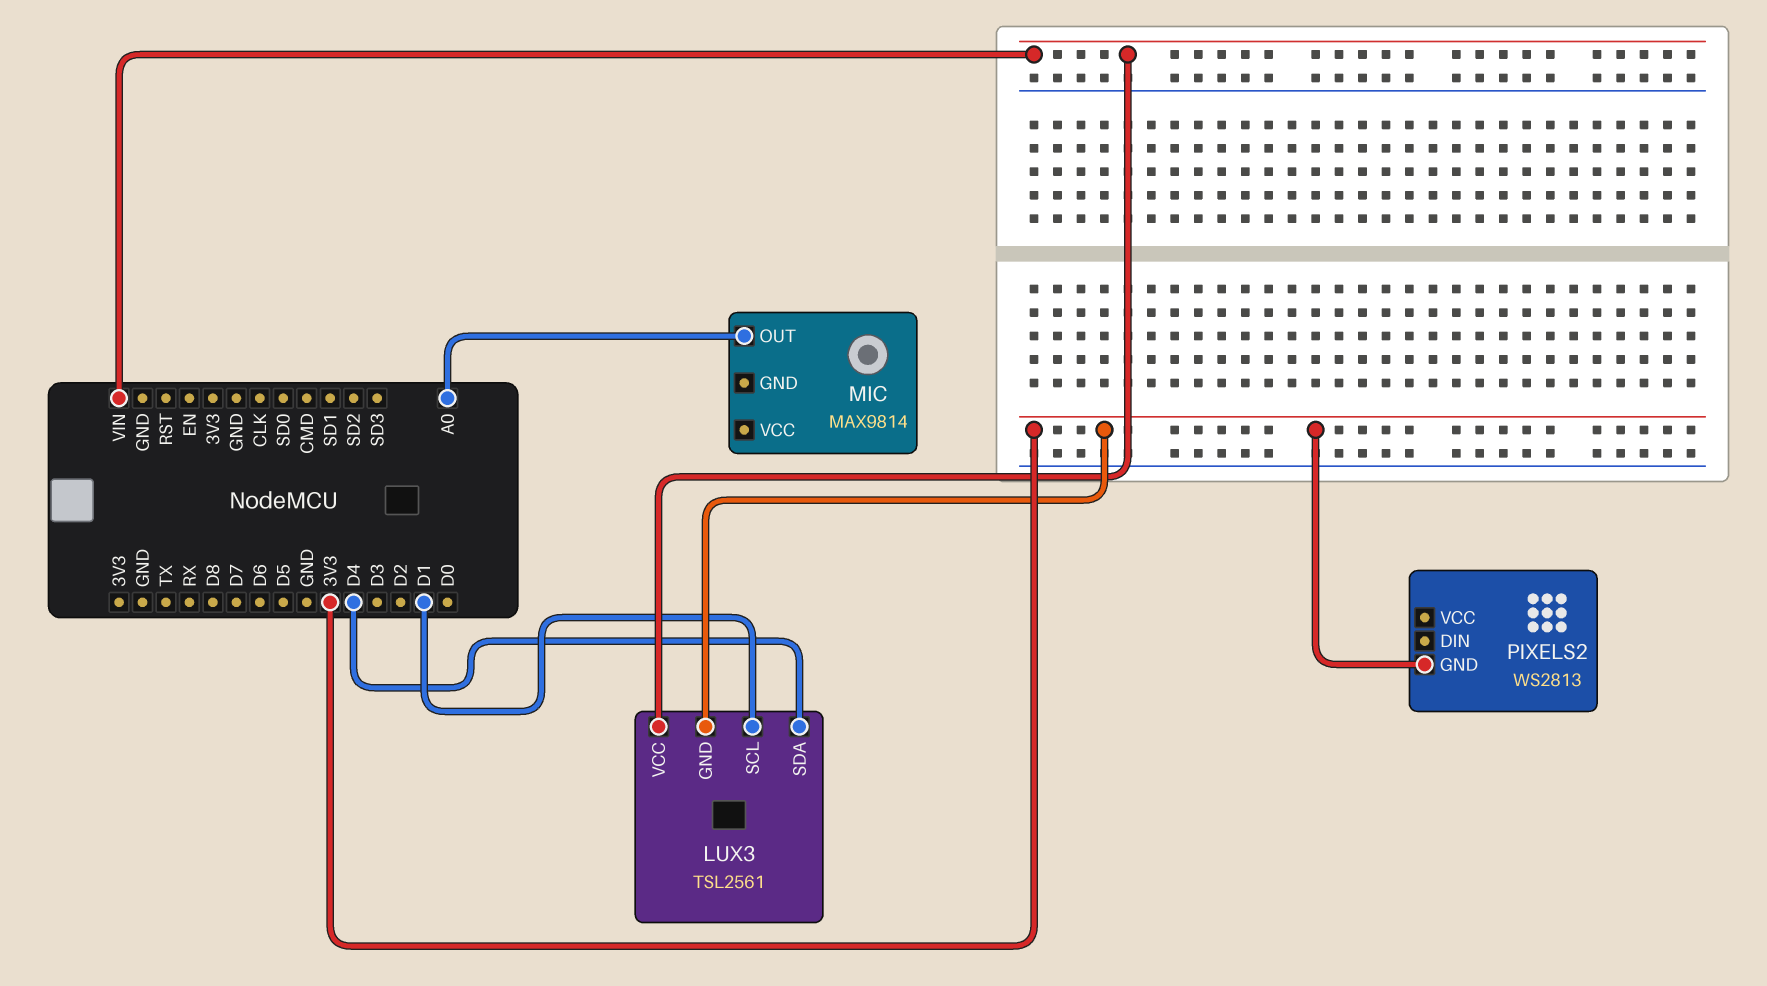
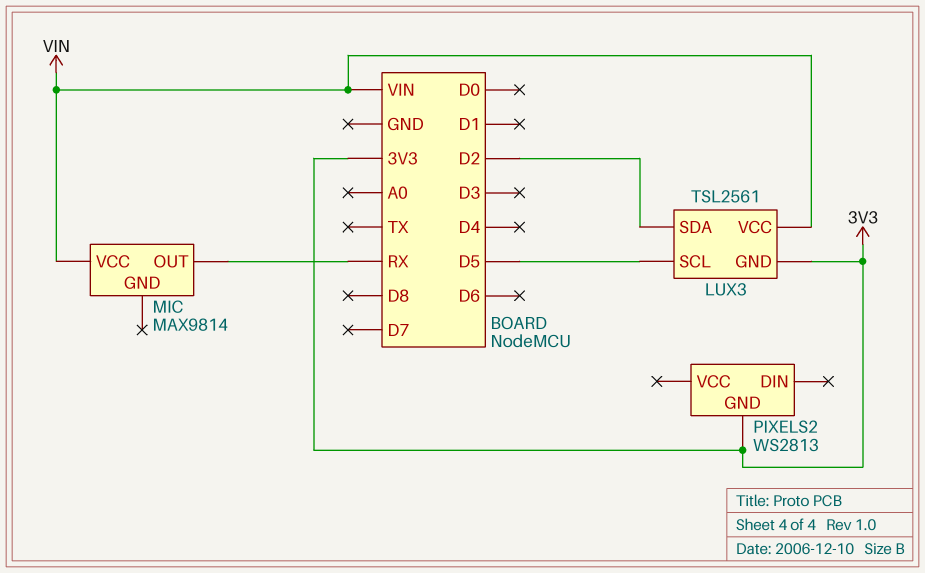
LUX3 pin SCL: D1 -> D5
LUX3 pin SDA: D4 -> D2
MIC pin OUT: A0 -> RX
MIC pin VCC: none -> VIN

